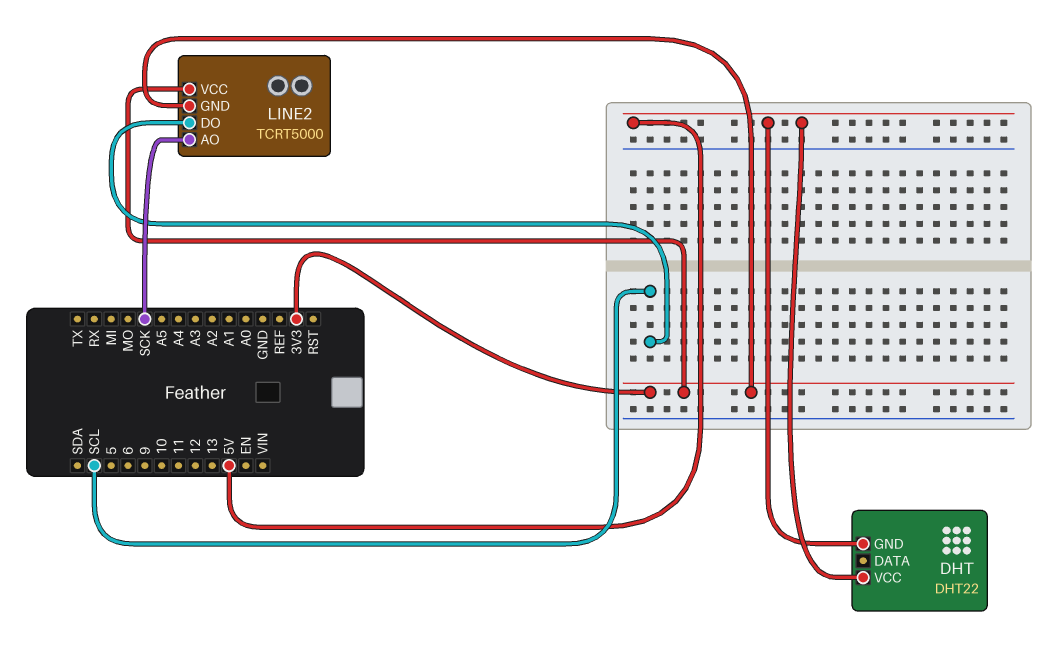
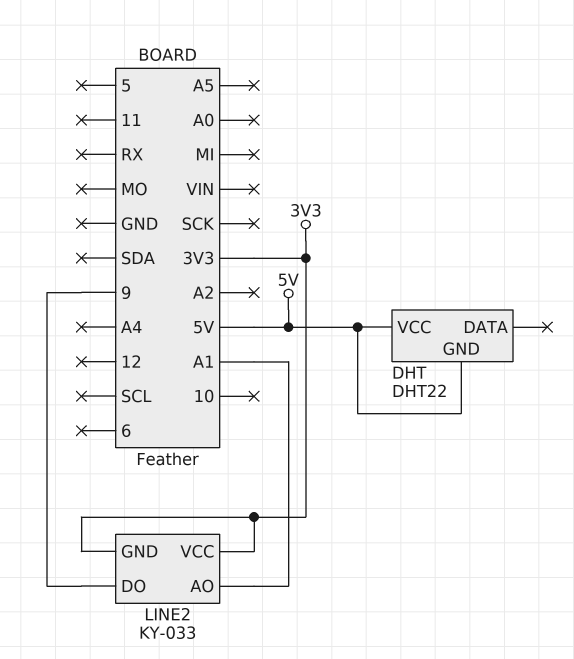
LINE2: TCRT5000 -> KY-033
LINE2 pin AO: SCK -> A1
LINE2 pin DO: SCL -> 9

